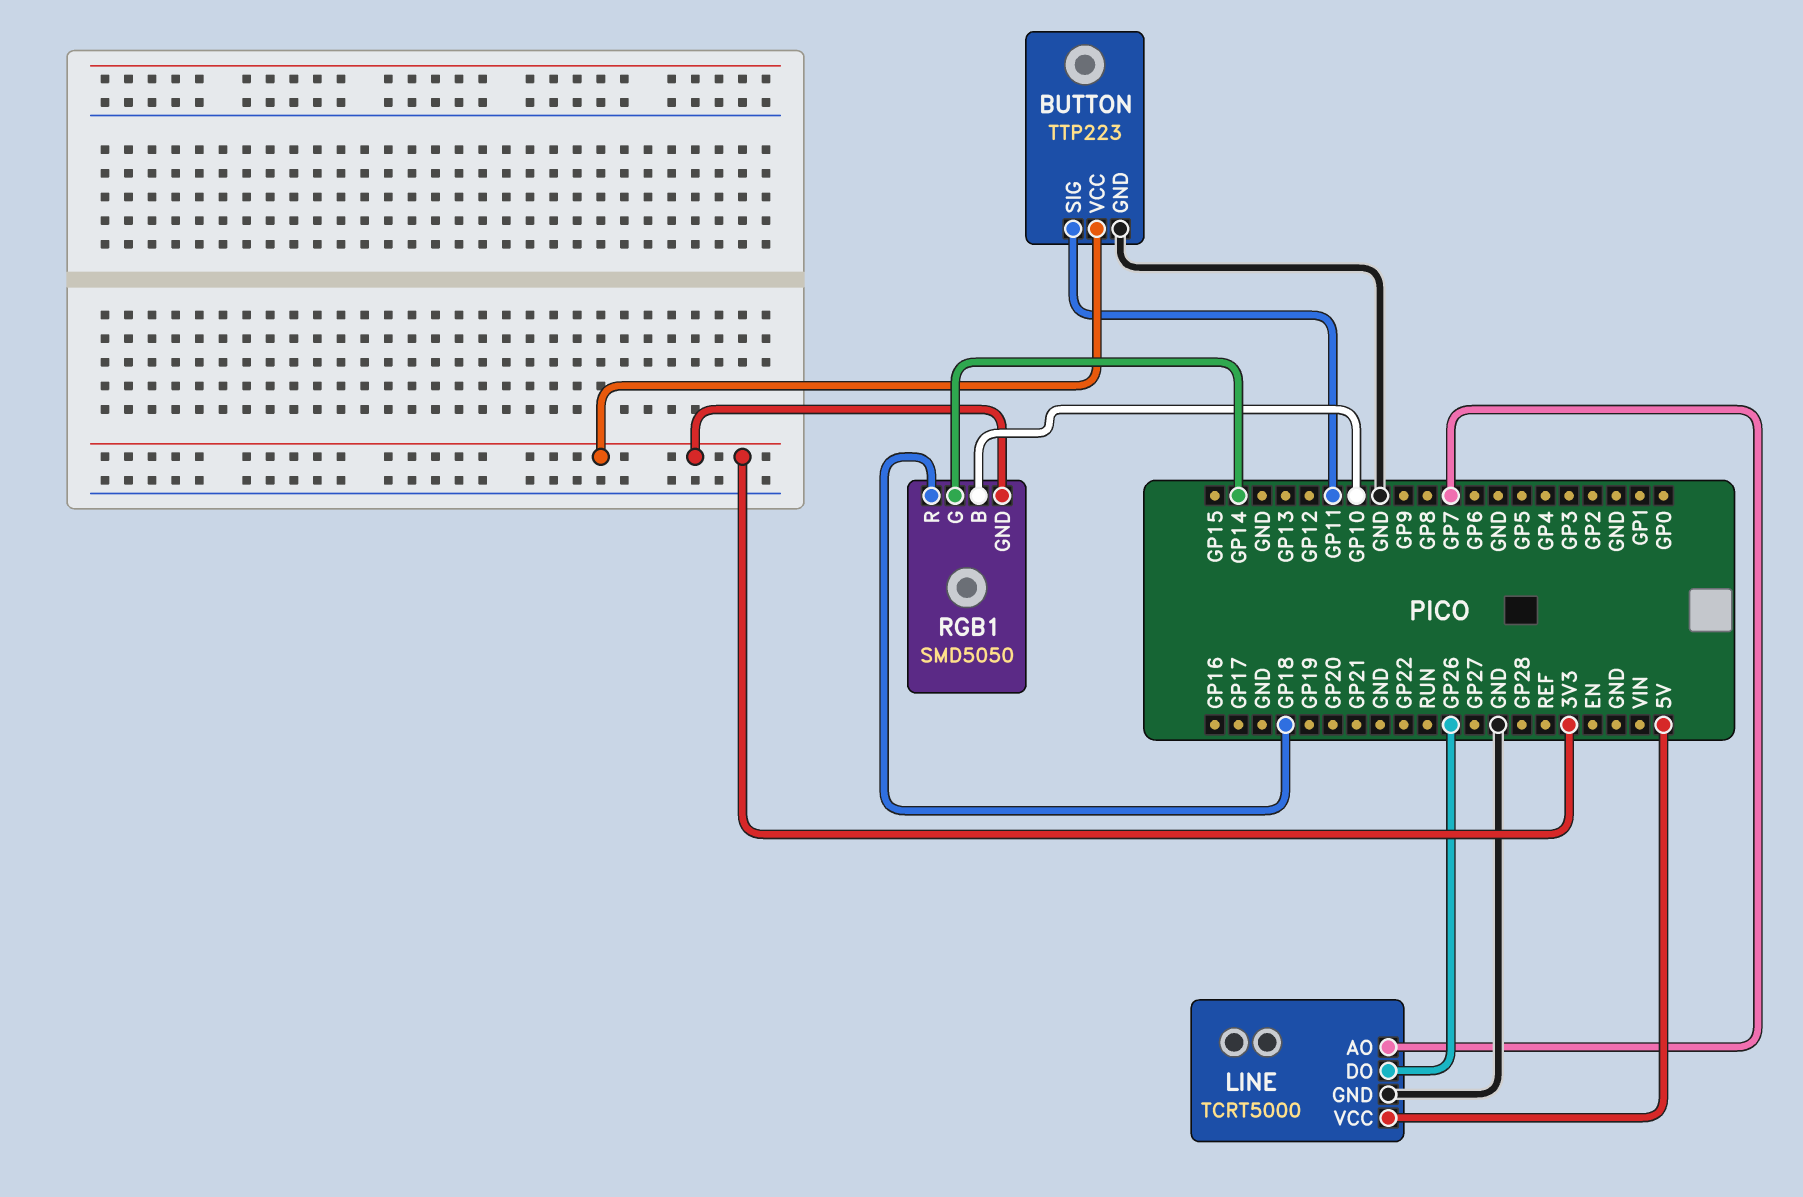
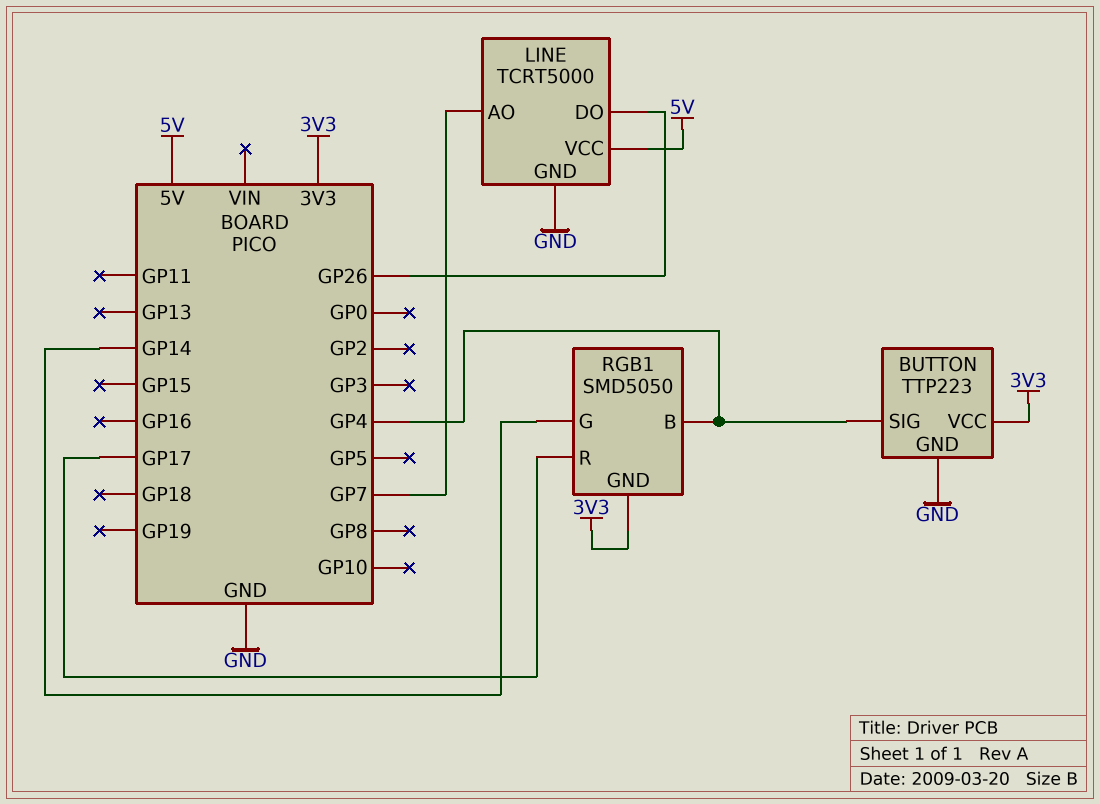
BUTTON pin SIG: GP11 -> GP4
RGB1 pin B: GP10 -> GP4
RGB1 pin R: GP18 -> GP17

